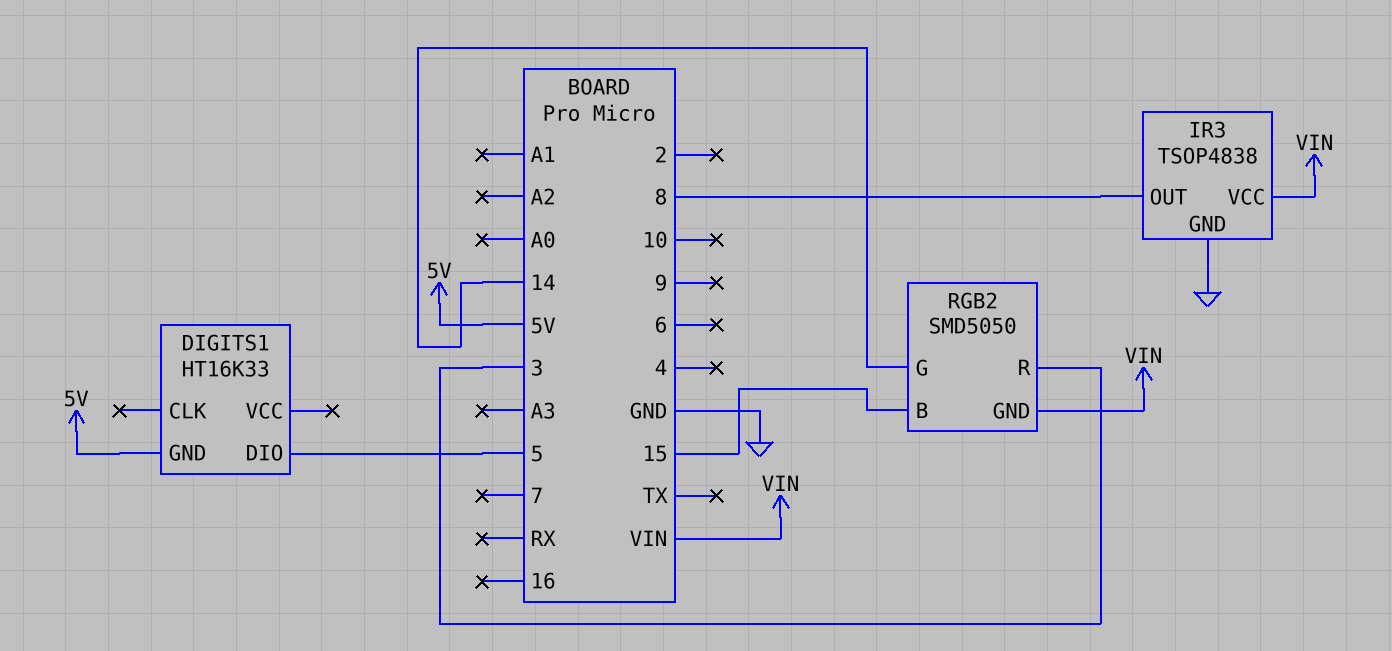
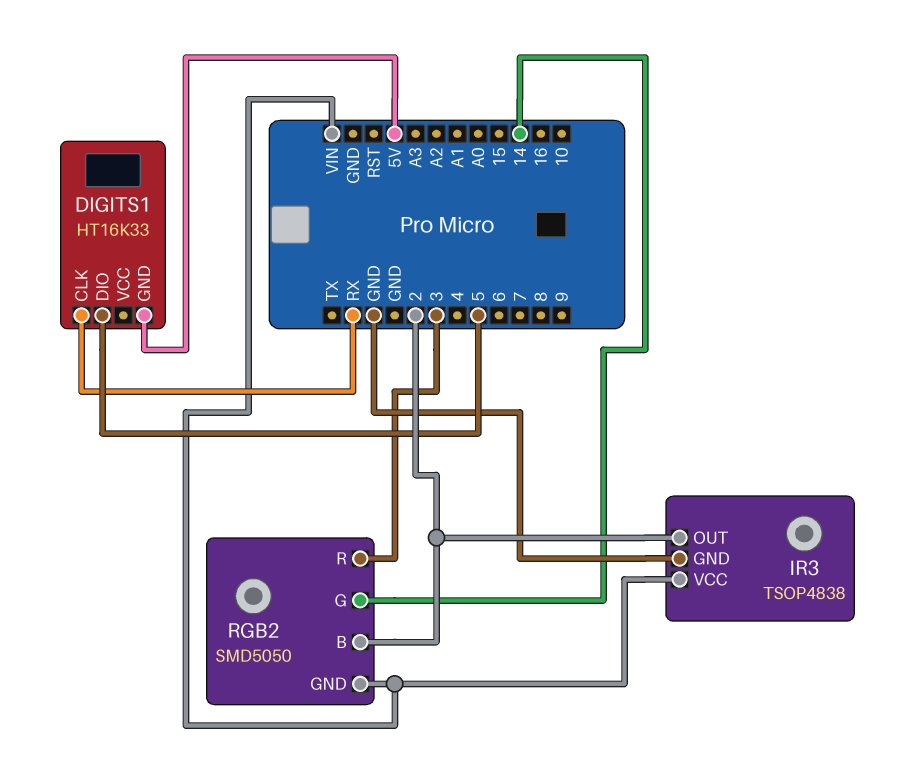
DIGITS1 pin CLK: none -> RX
IR3 pin OUT: 8 -> 2
RGB2 pin B: 15 -> 2

